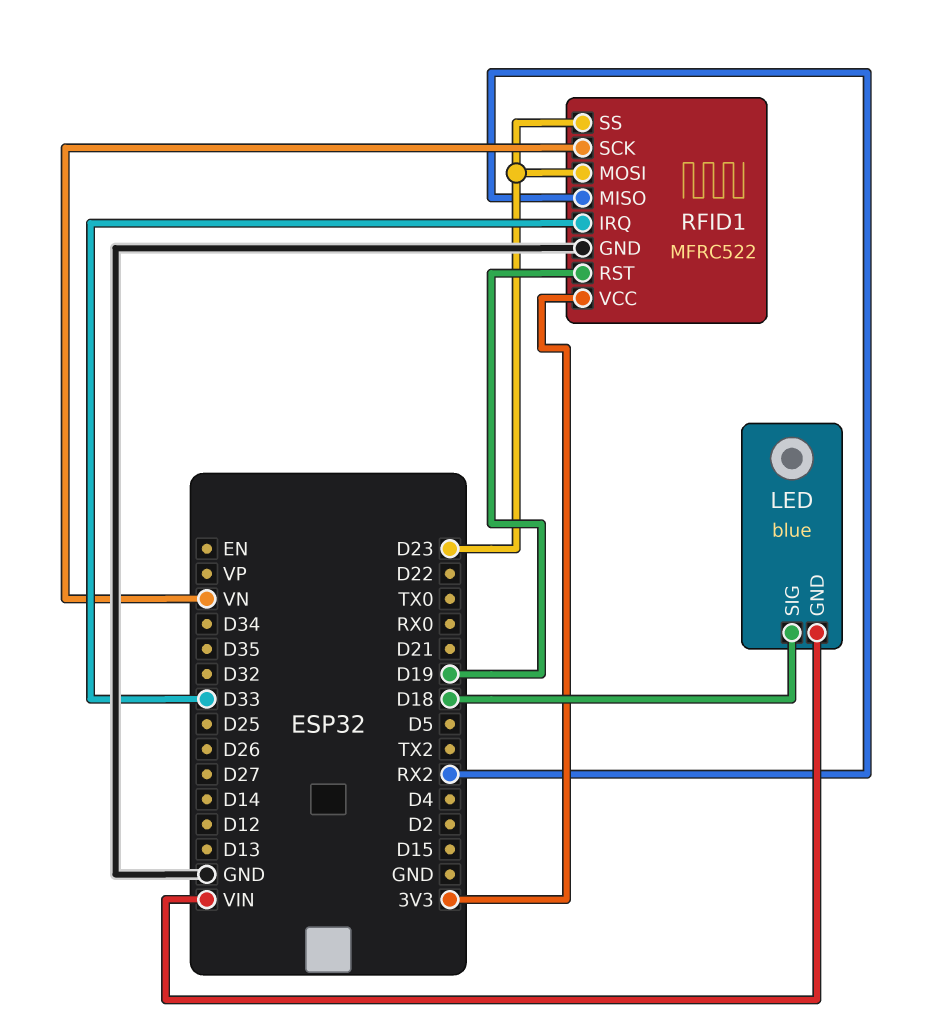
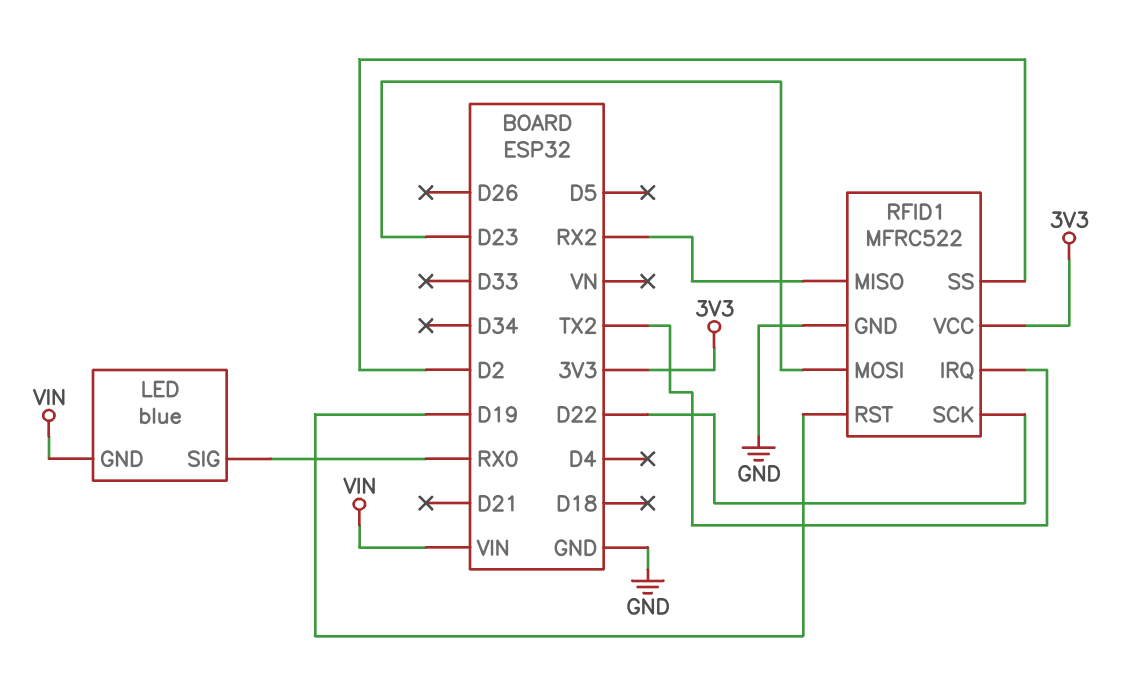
LED pin SIG: D18 -> RX0
RFID1 pin IRQ: D33 -> TX2
RFID1 pin SCK: VN -> D22
RFID1 pin SS: D23 -> D2

